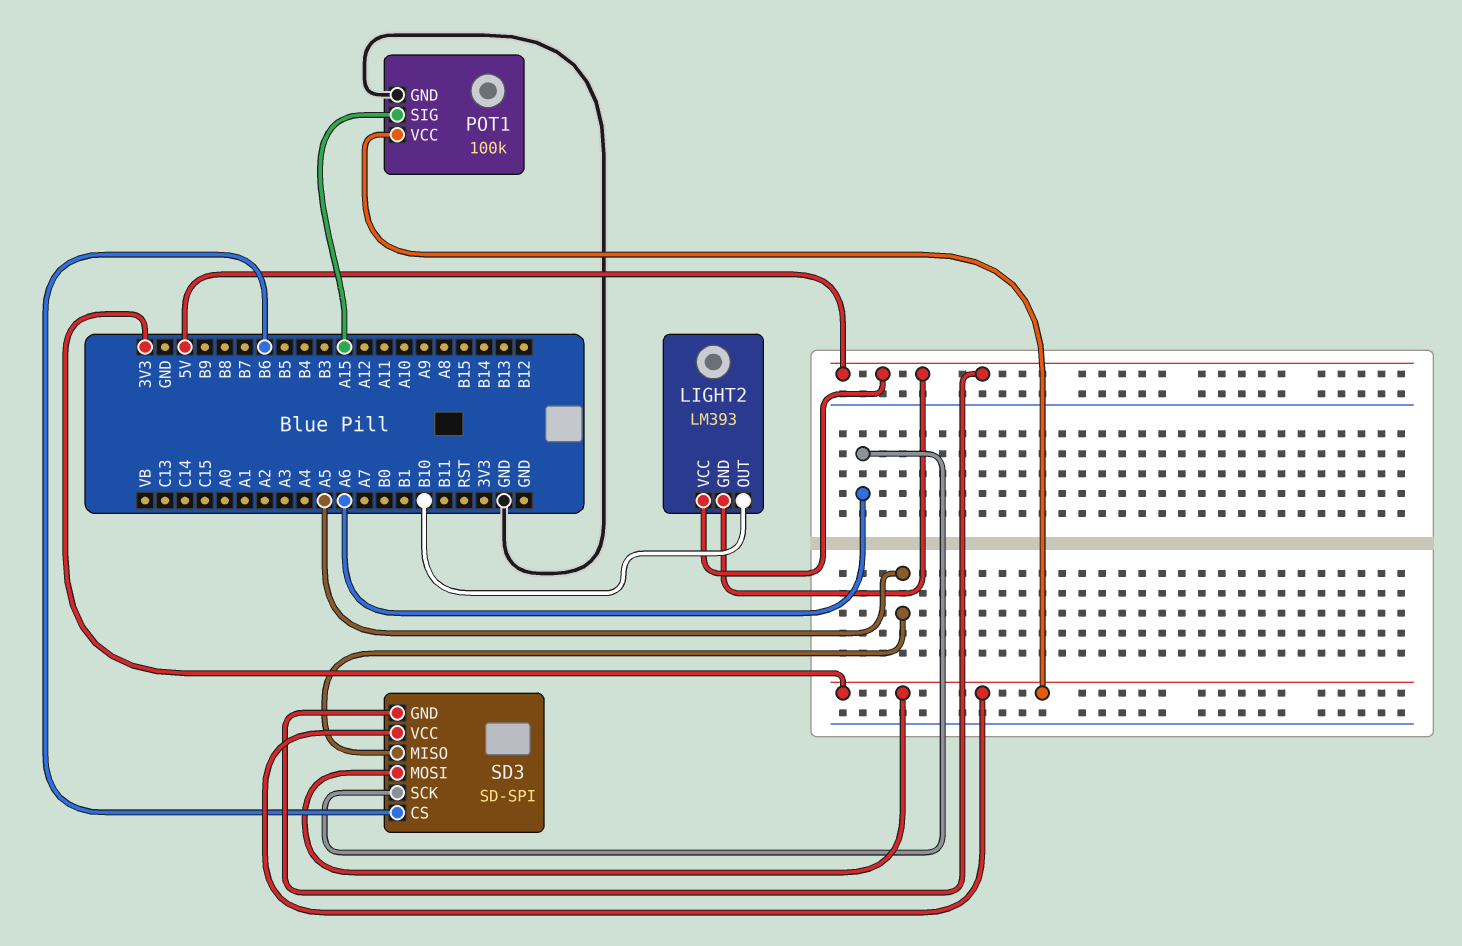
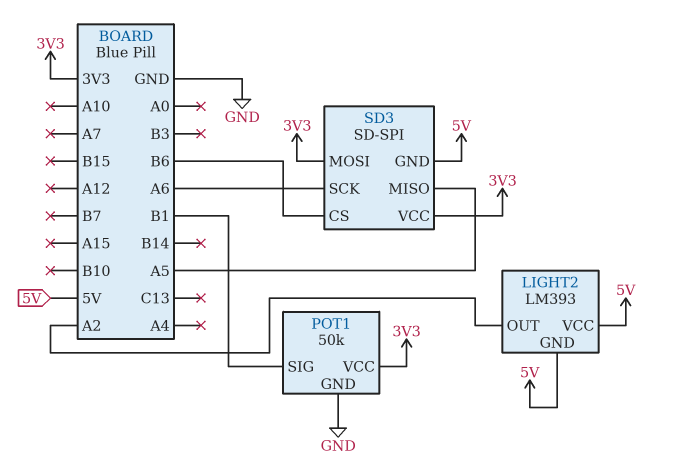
LIGHT2 pin OUT: B10 -> A2
POT1: 100k -> 50k
POT1 pin SIG: A15 -> B1

